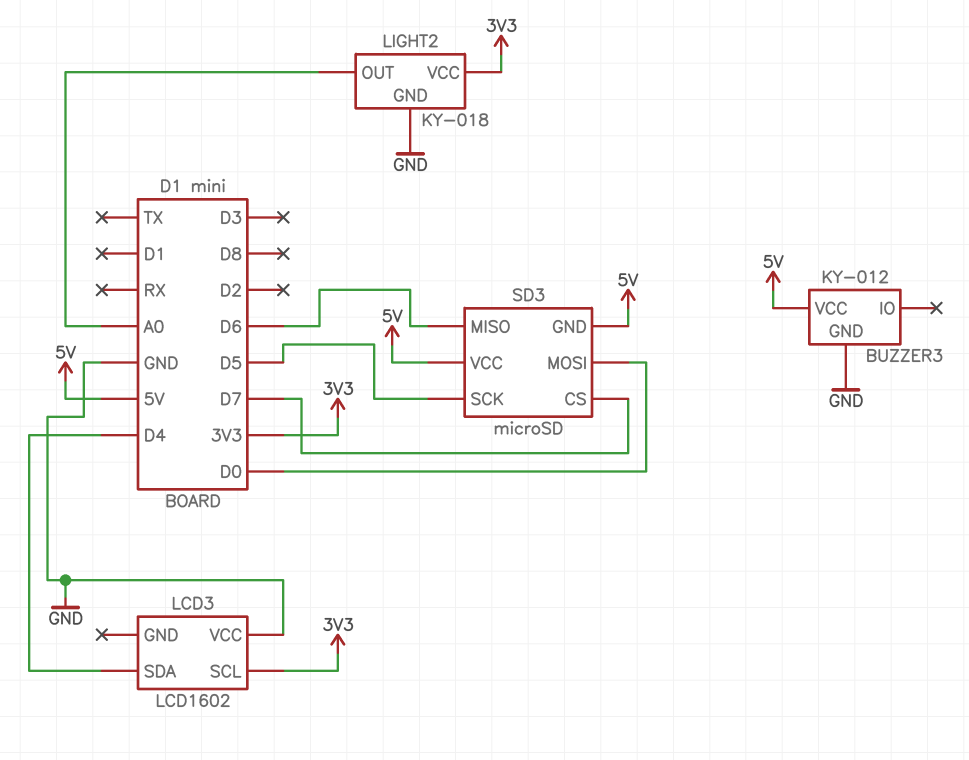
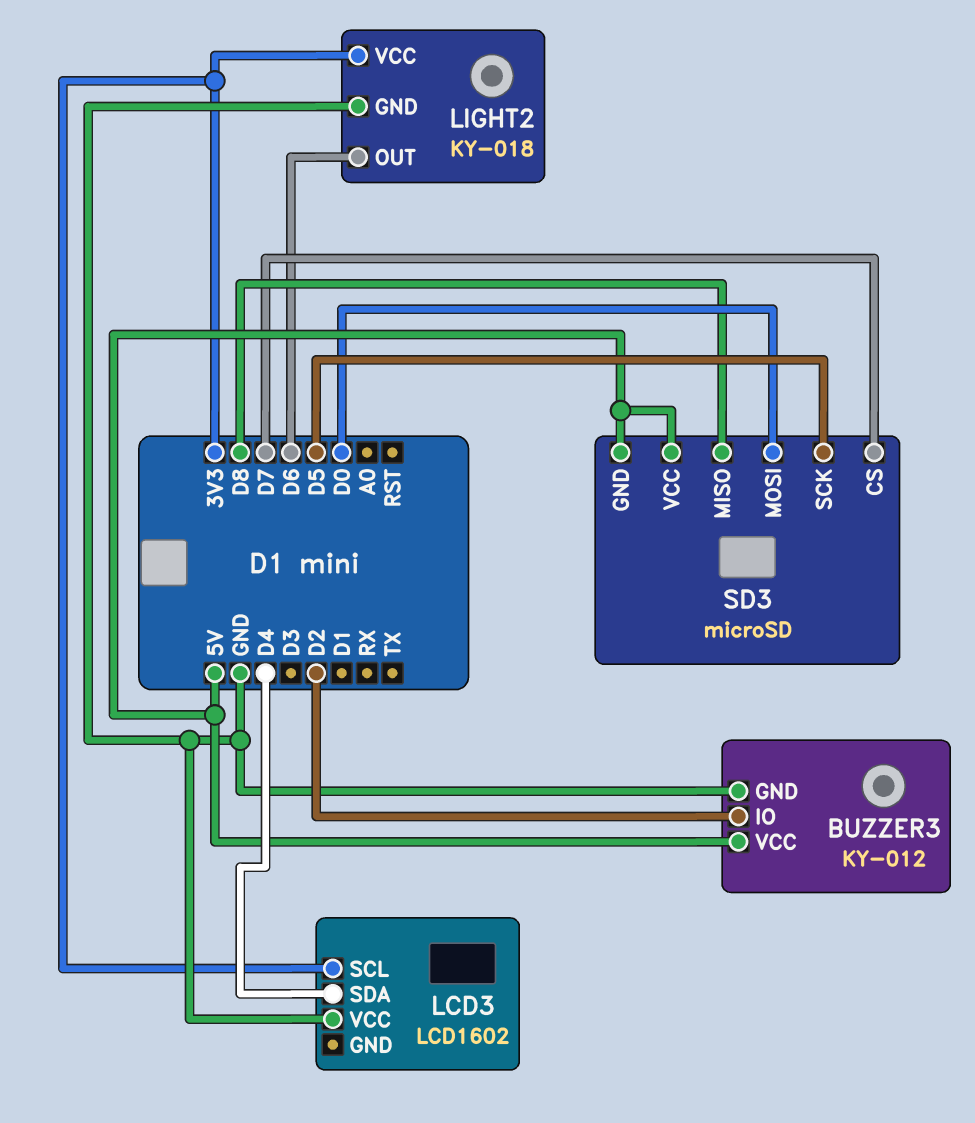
BUZZER3 pin IO: none -> D2
LIGHT2 pin OUT: A0 -> D6
SD3 pin MISO: D6 -> D8

